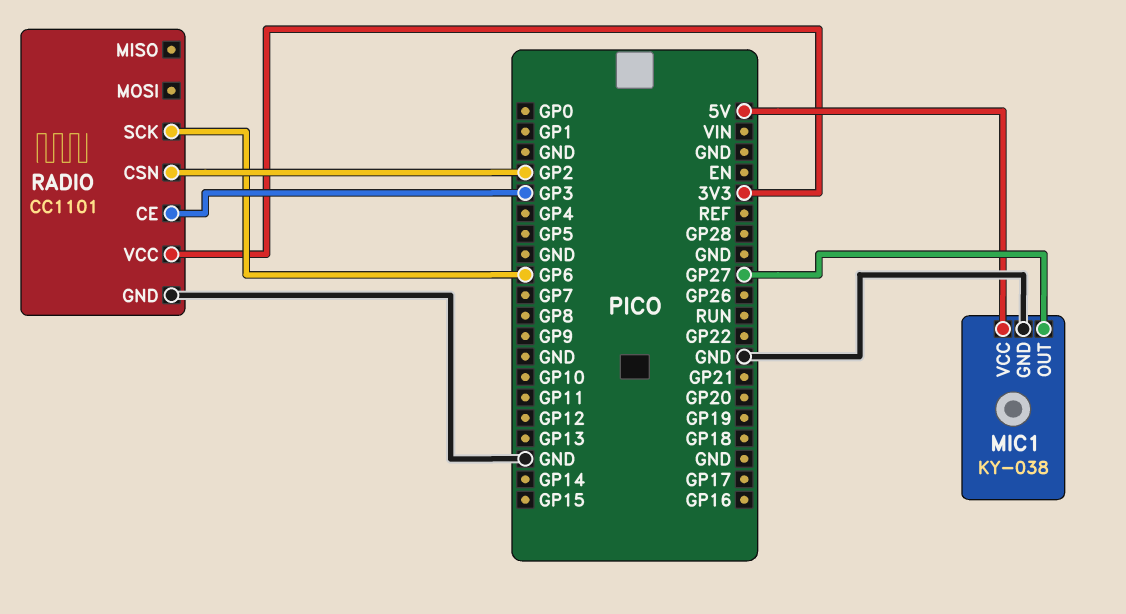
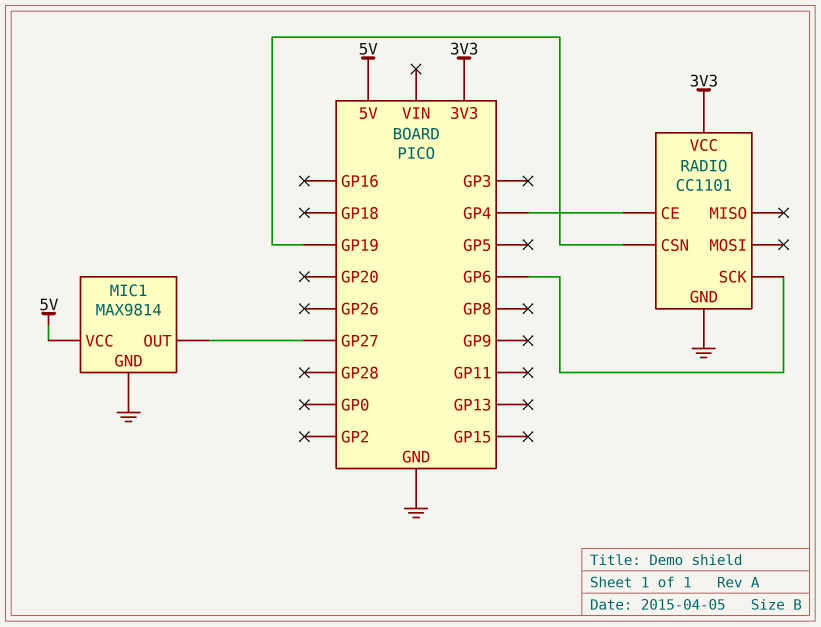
MIC1: KY-038 -> MAX9814
RADIO pin CE: GP3 -> GP4
RADIO pin CSN: GP2 -> GP19

